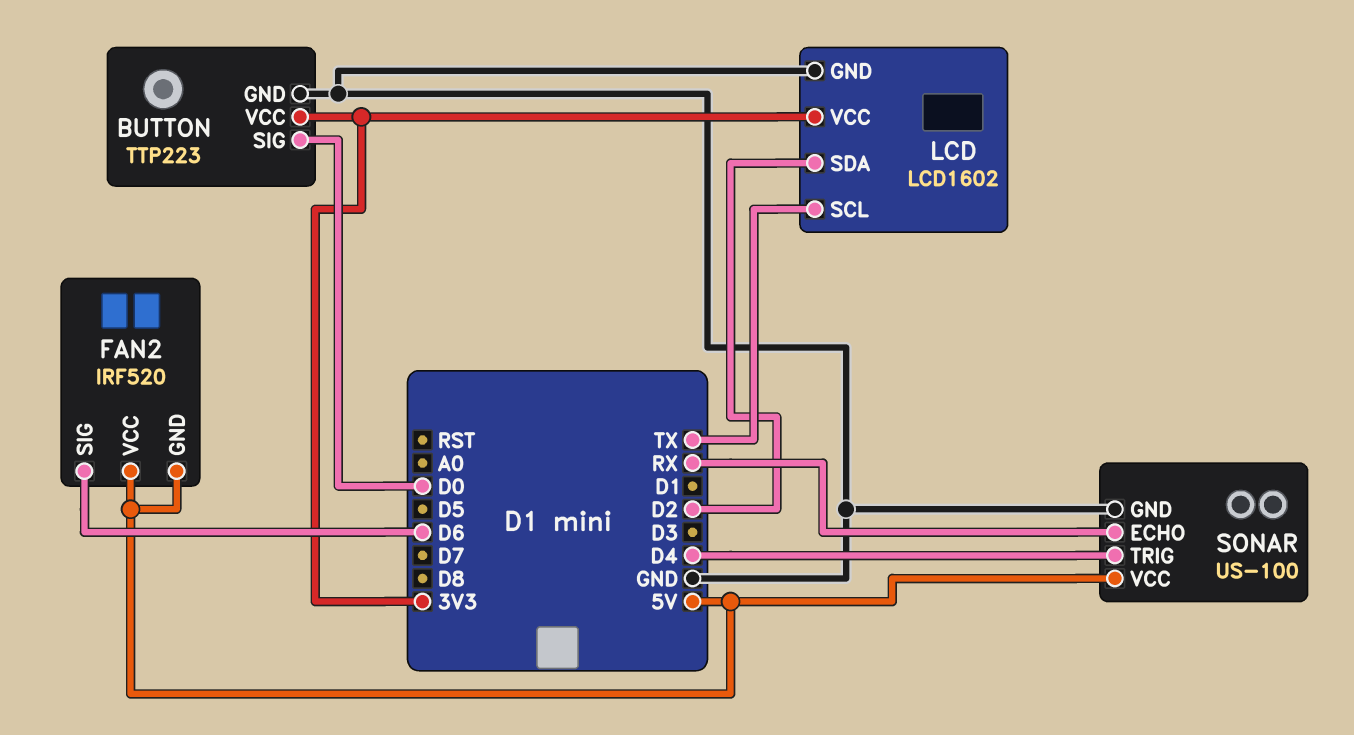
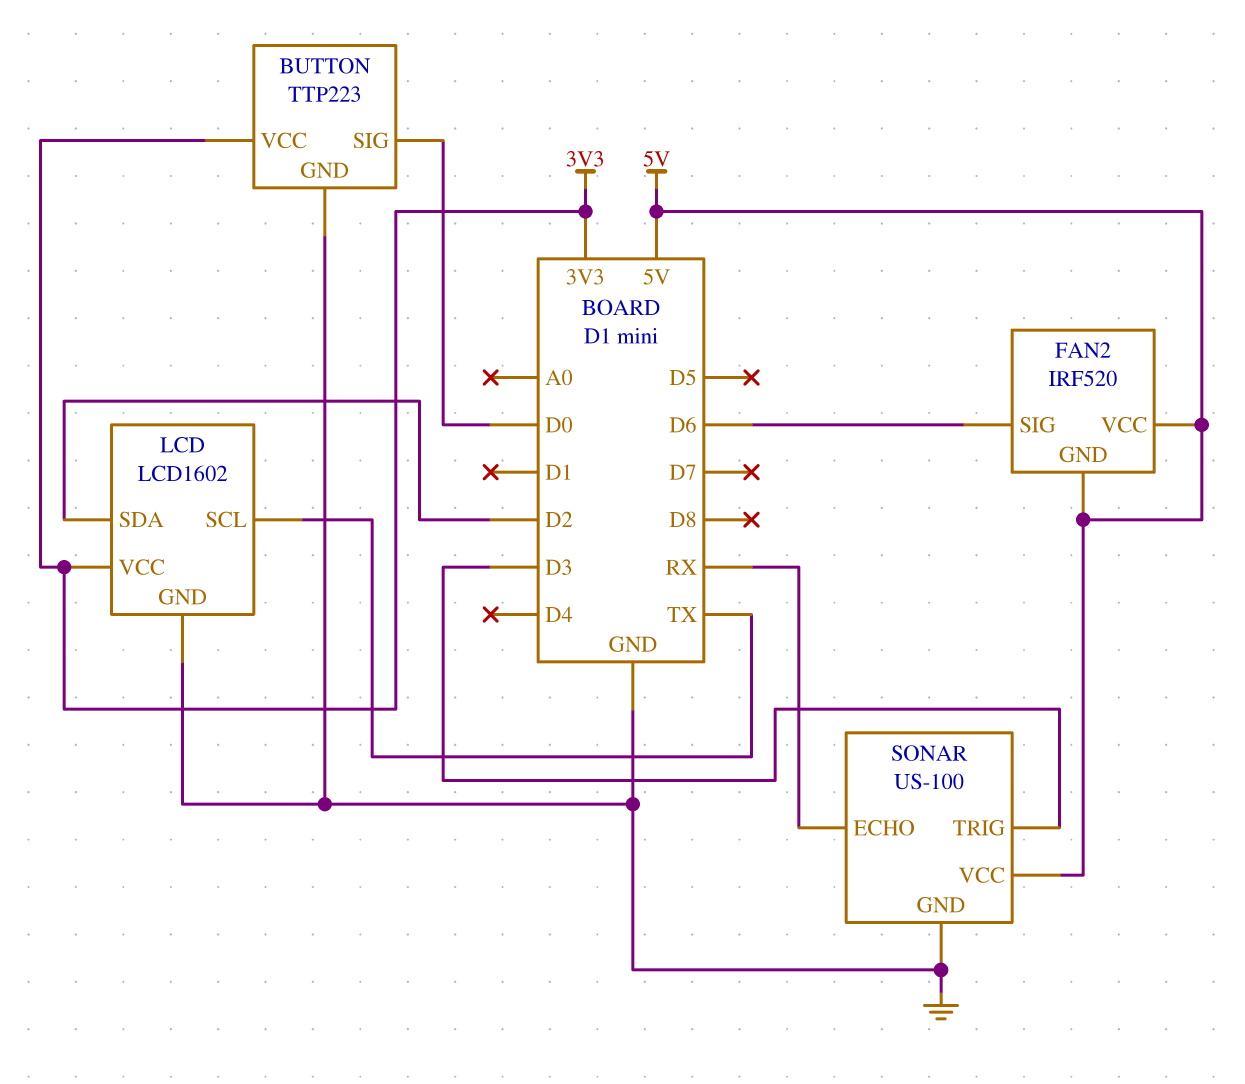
SONAR pin TRIG: D4 -> D3

